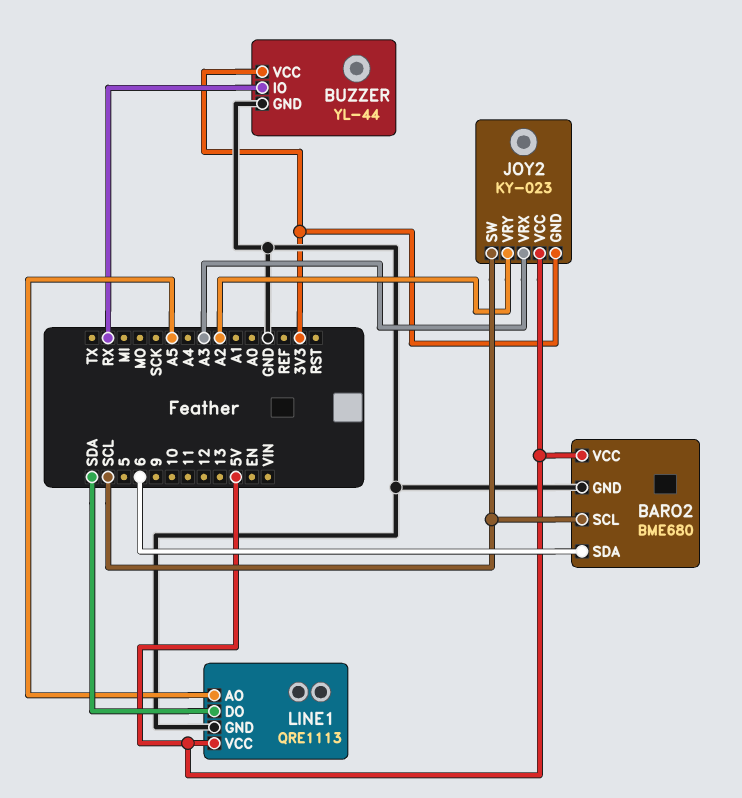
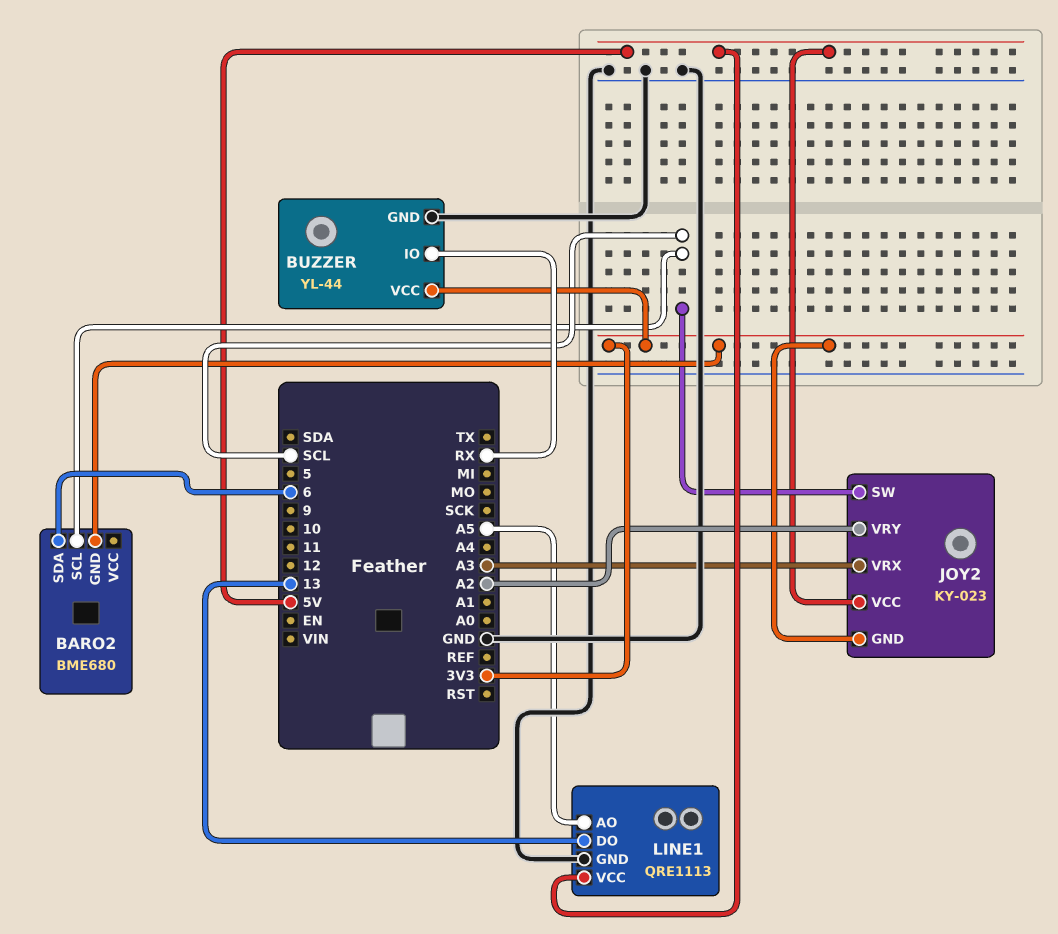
BARO2 pin GND: GND -> 3V3
BARO2 pin VCC: 5V -> none
LINE1 pin DO: SDA -> 13

